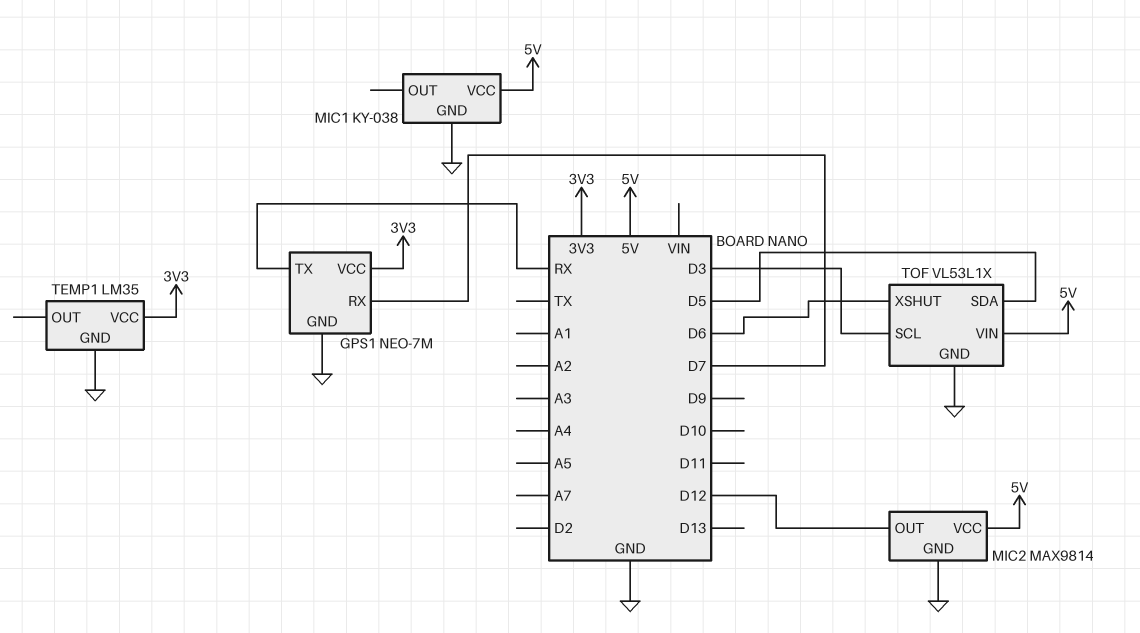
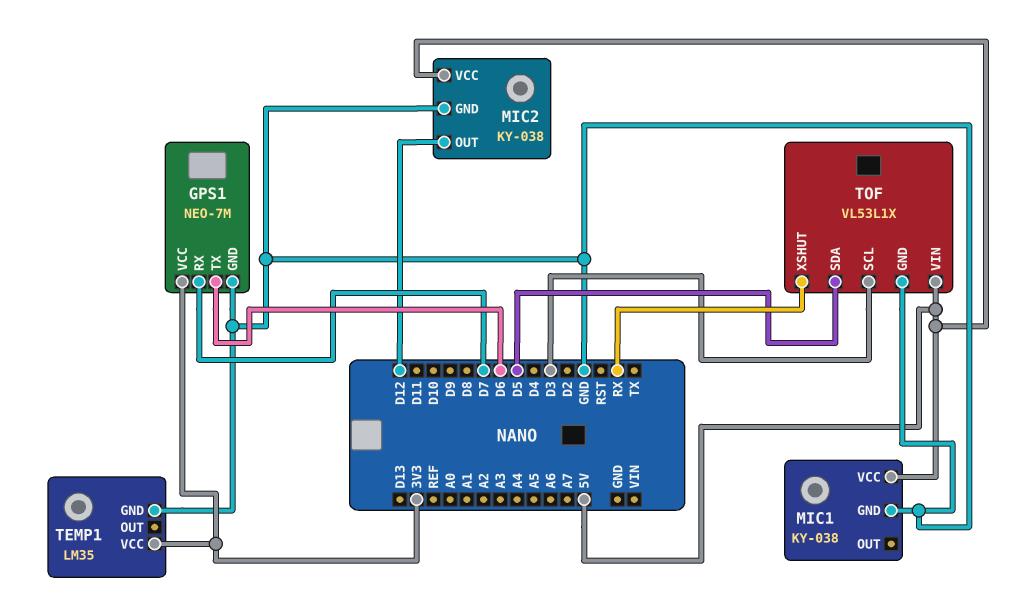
GPS1 pin TX: RX -> D6
MIC2: MAX9814 -> KY-038
TOF pin XSHUT: D6 -> RX

